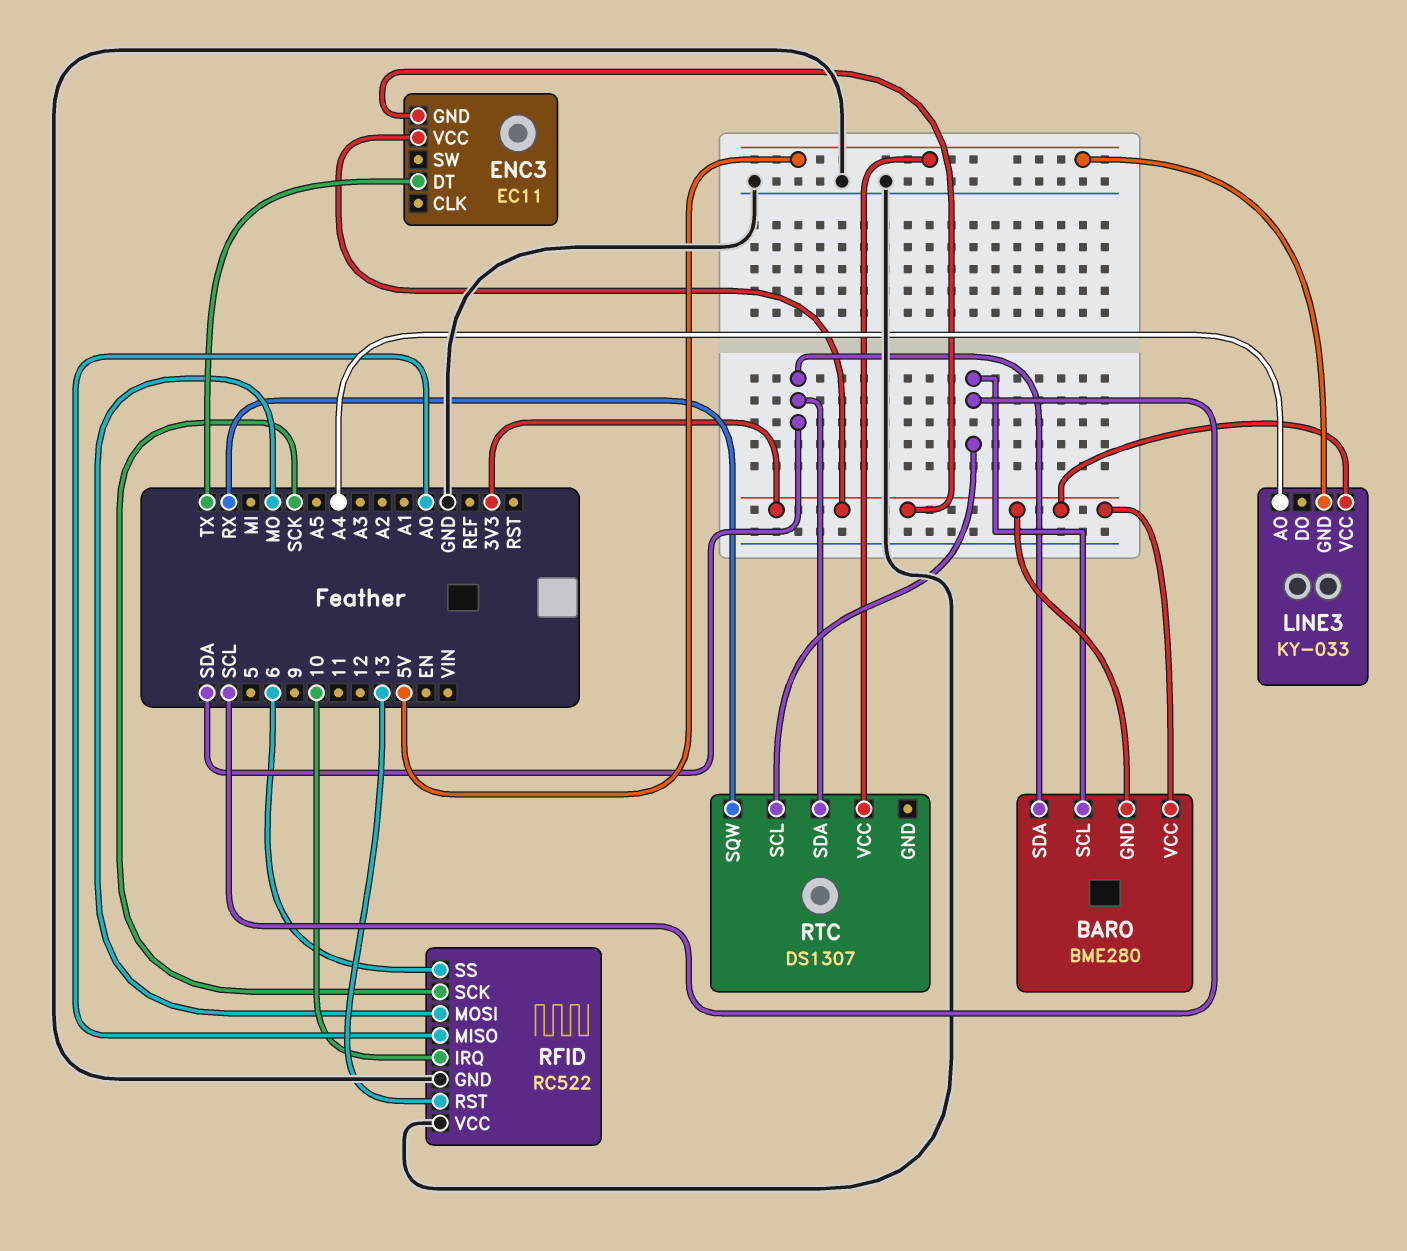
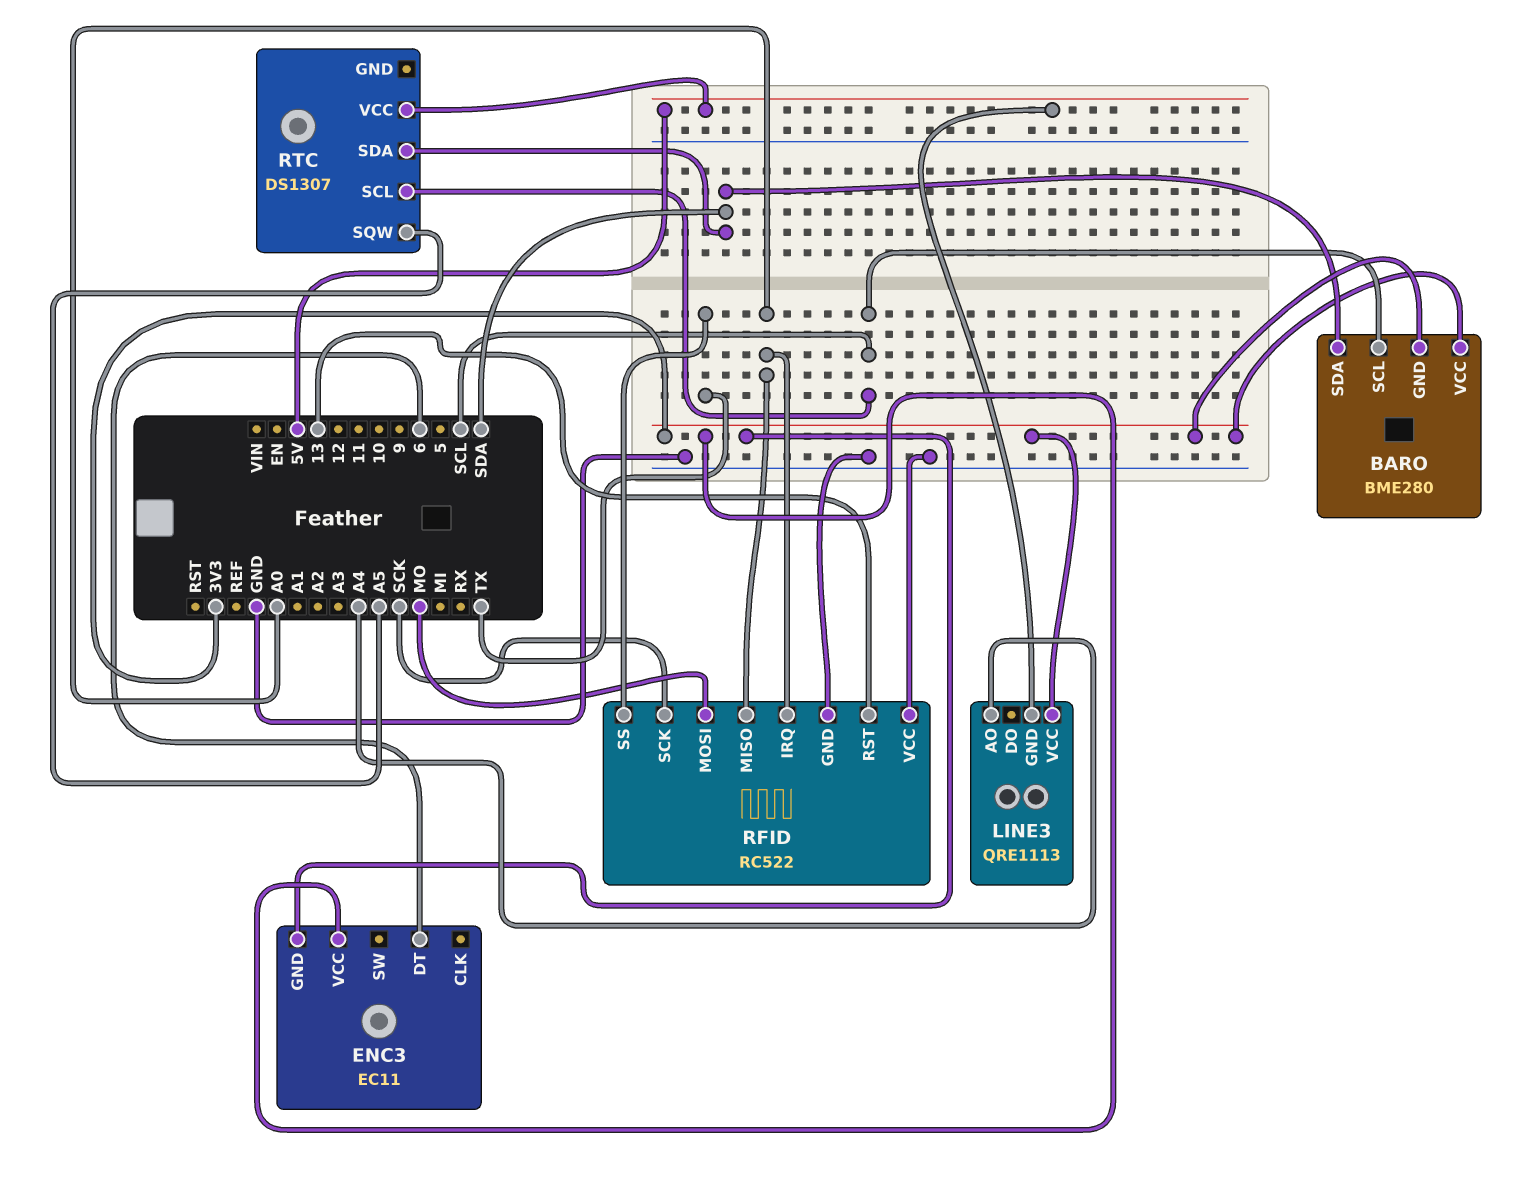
ENC3 pin DT: TX -> 6
LINE3: KY-033 -> QRE1113
RFID pin IRQ: 10 -> A0
RFID pin SS: 6 -> TX
RTC pin SQW: RX -> A5

